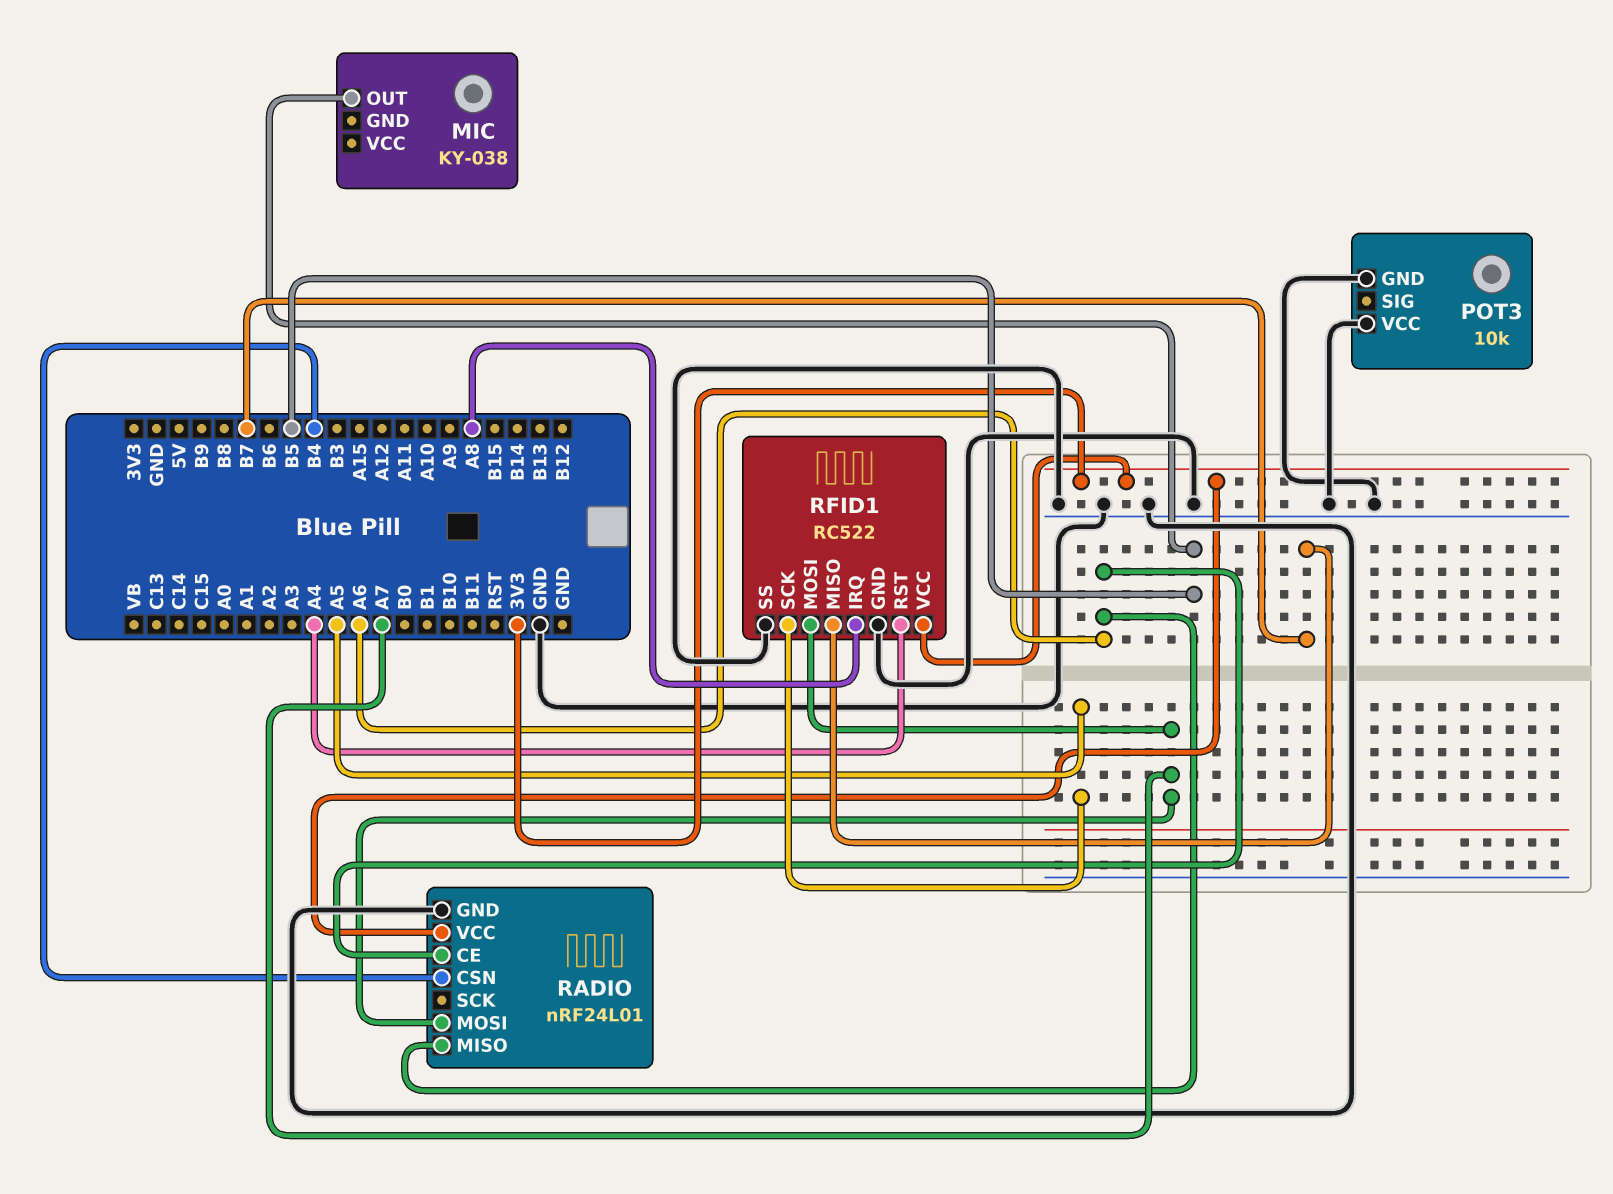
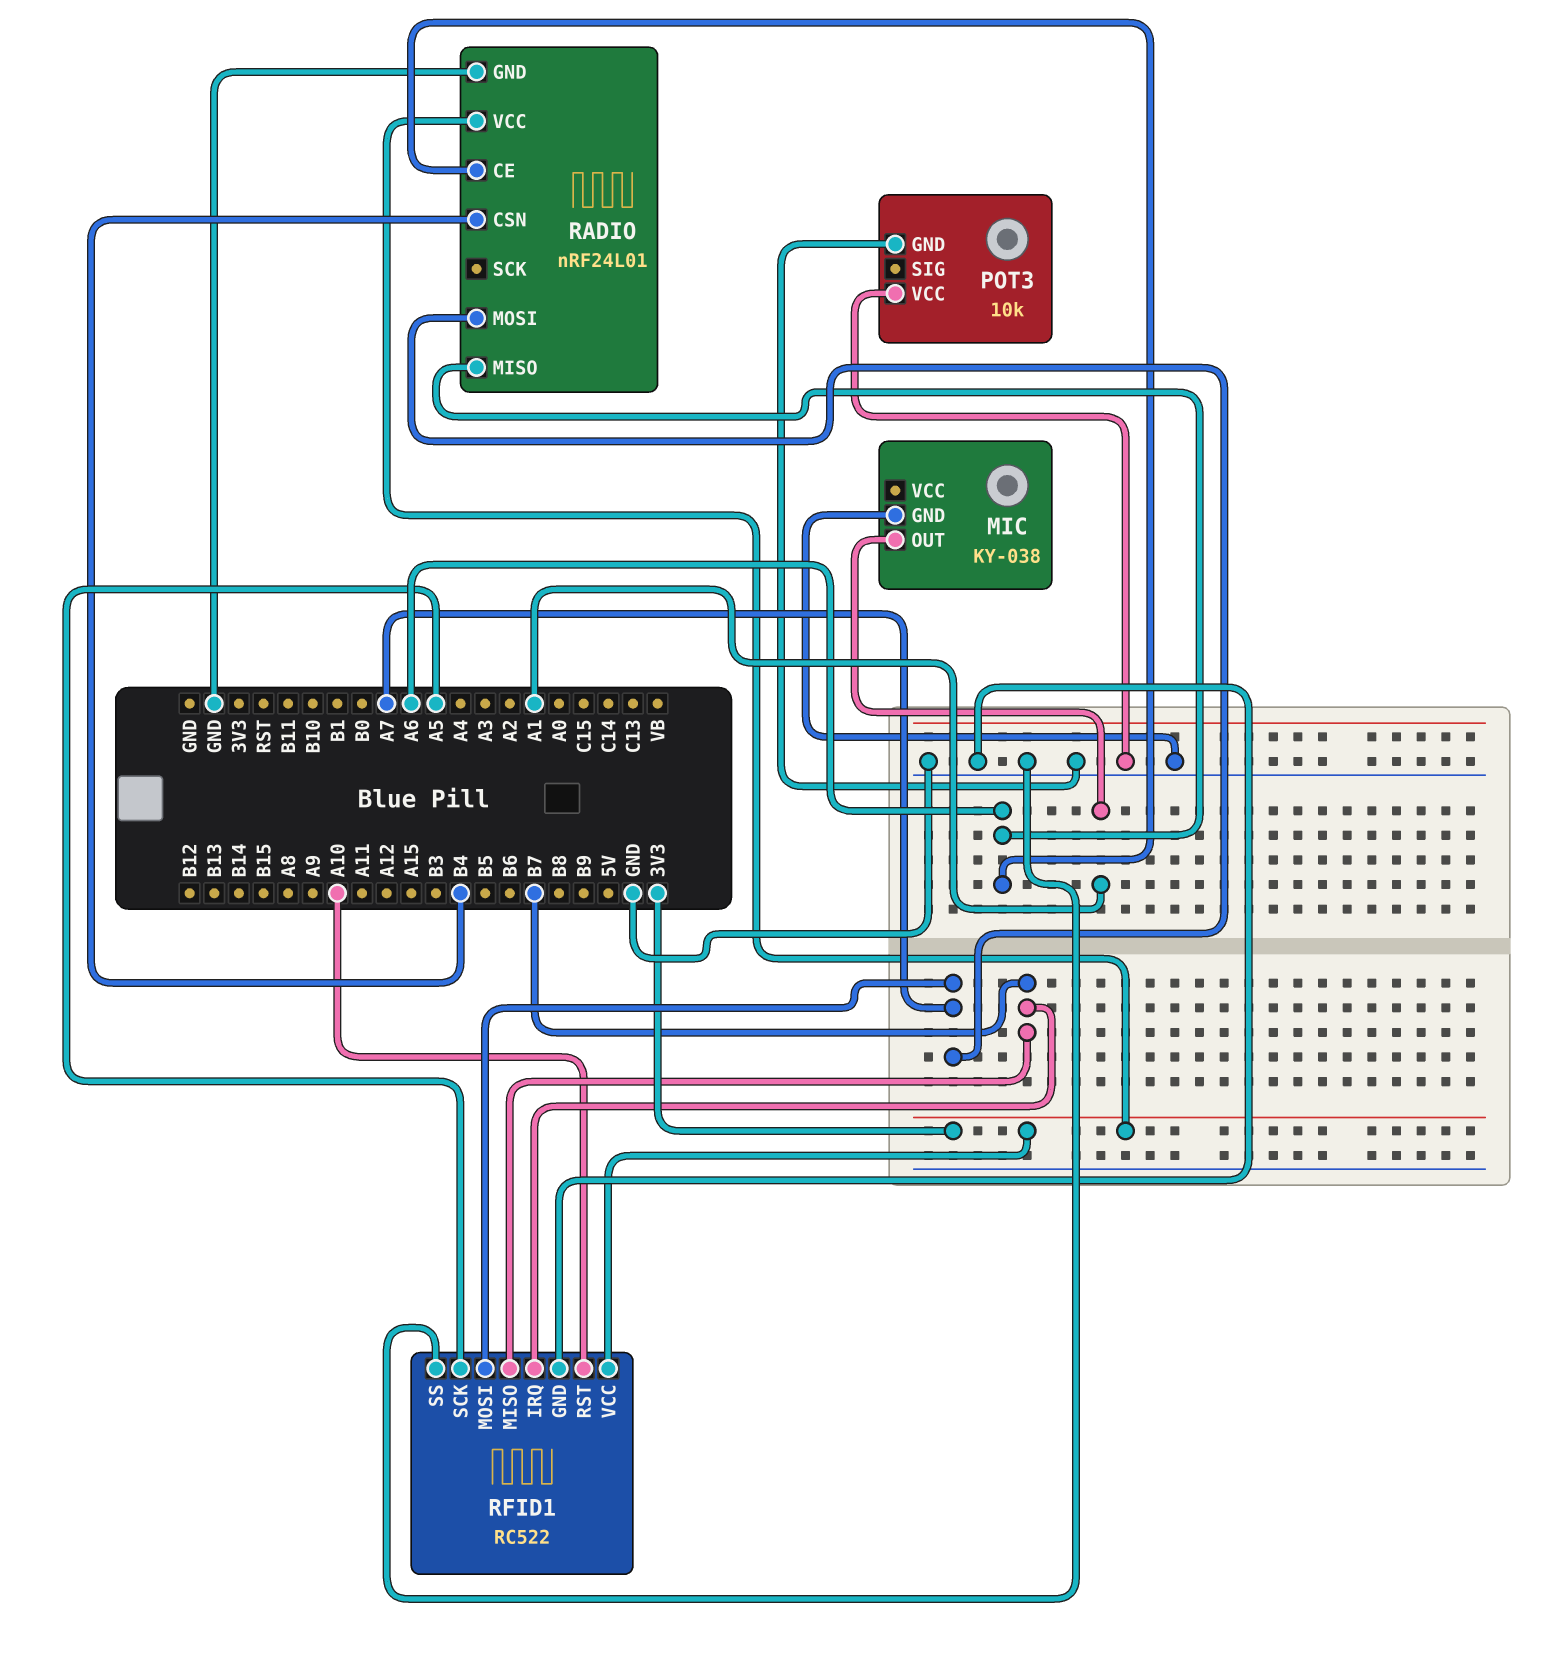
MIC pin GND: none -> GND
MIC pin OUT: B5 -> A1
RFID1 pin IRQ: A8 -> B7
RFID1 pin RST: A4 -> A10

